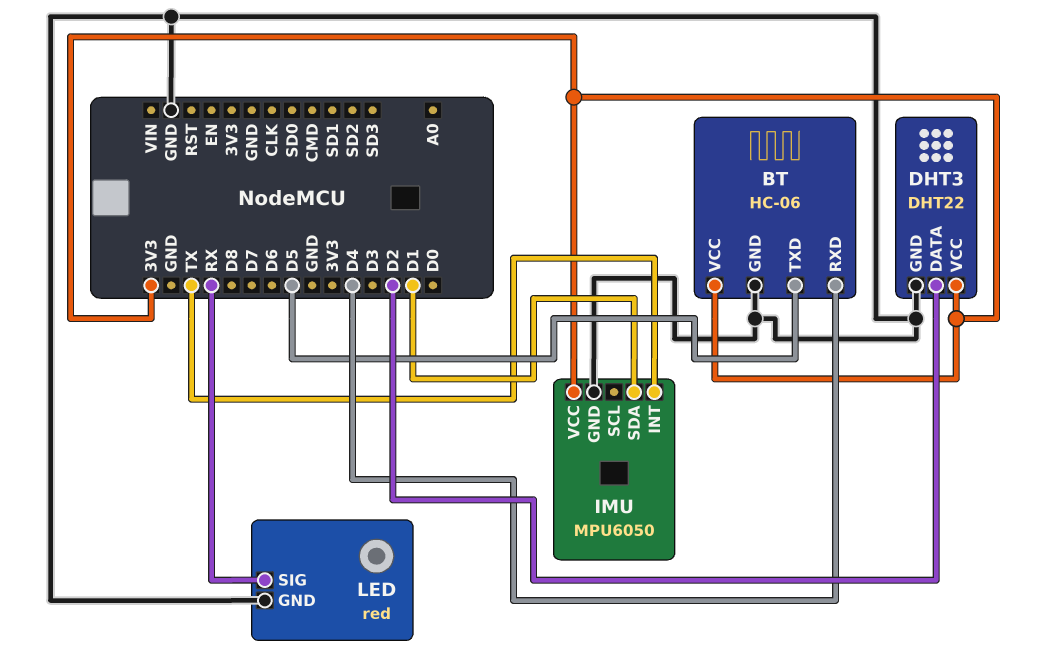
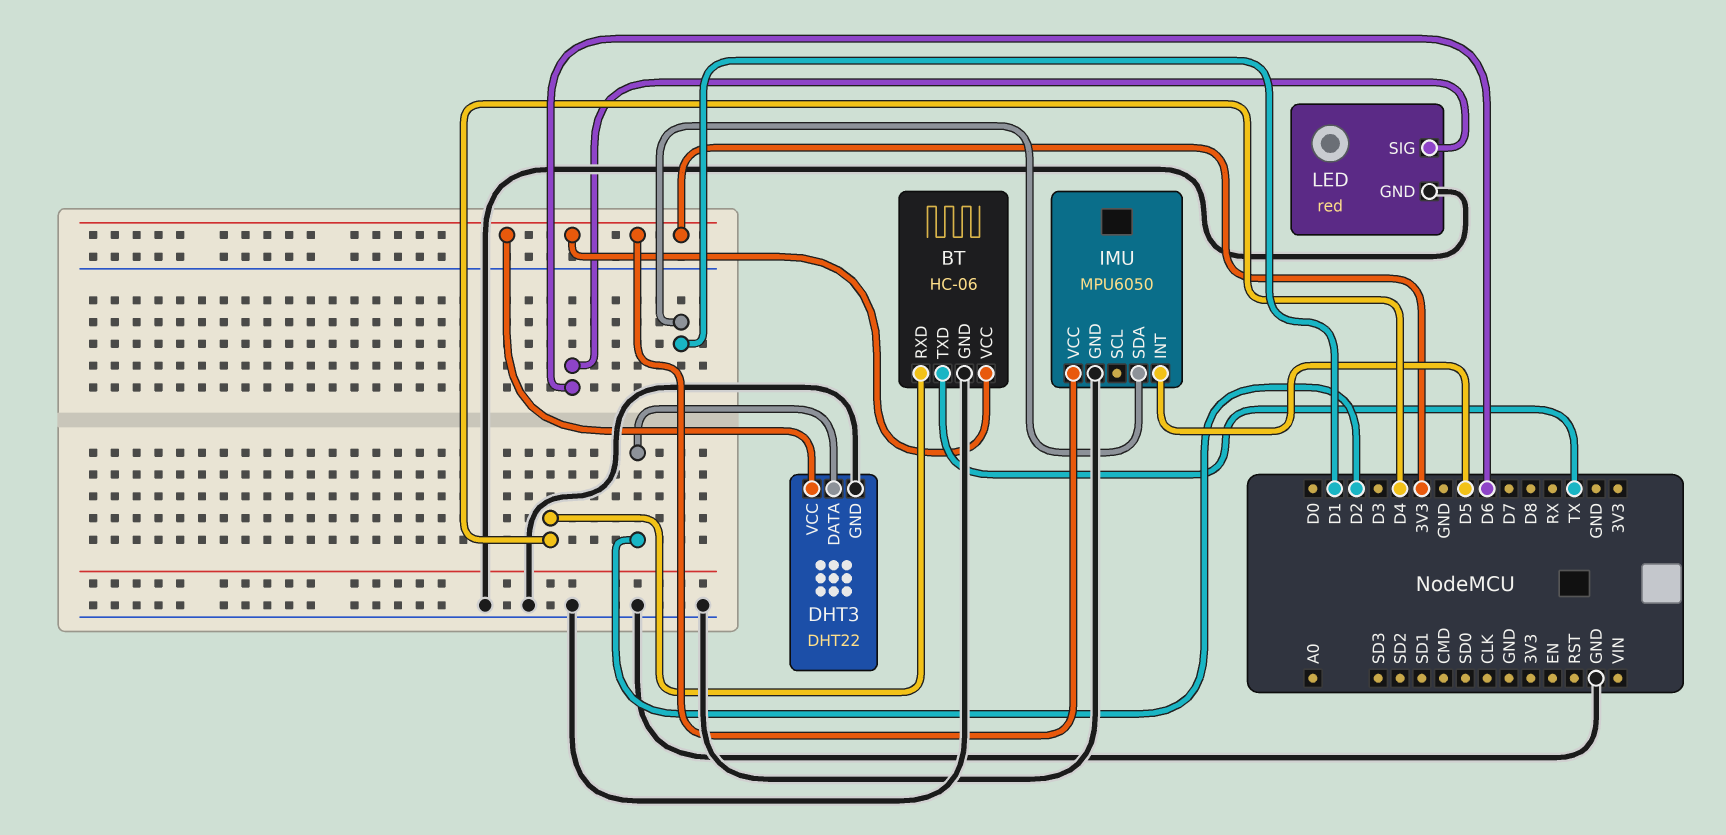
BT pin TXD: D5 -> TX
IMU pin INT: TX -> D5
LED pin SIG: RX -> D6

